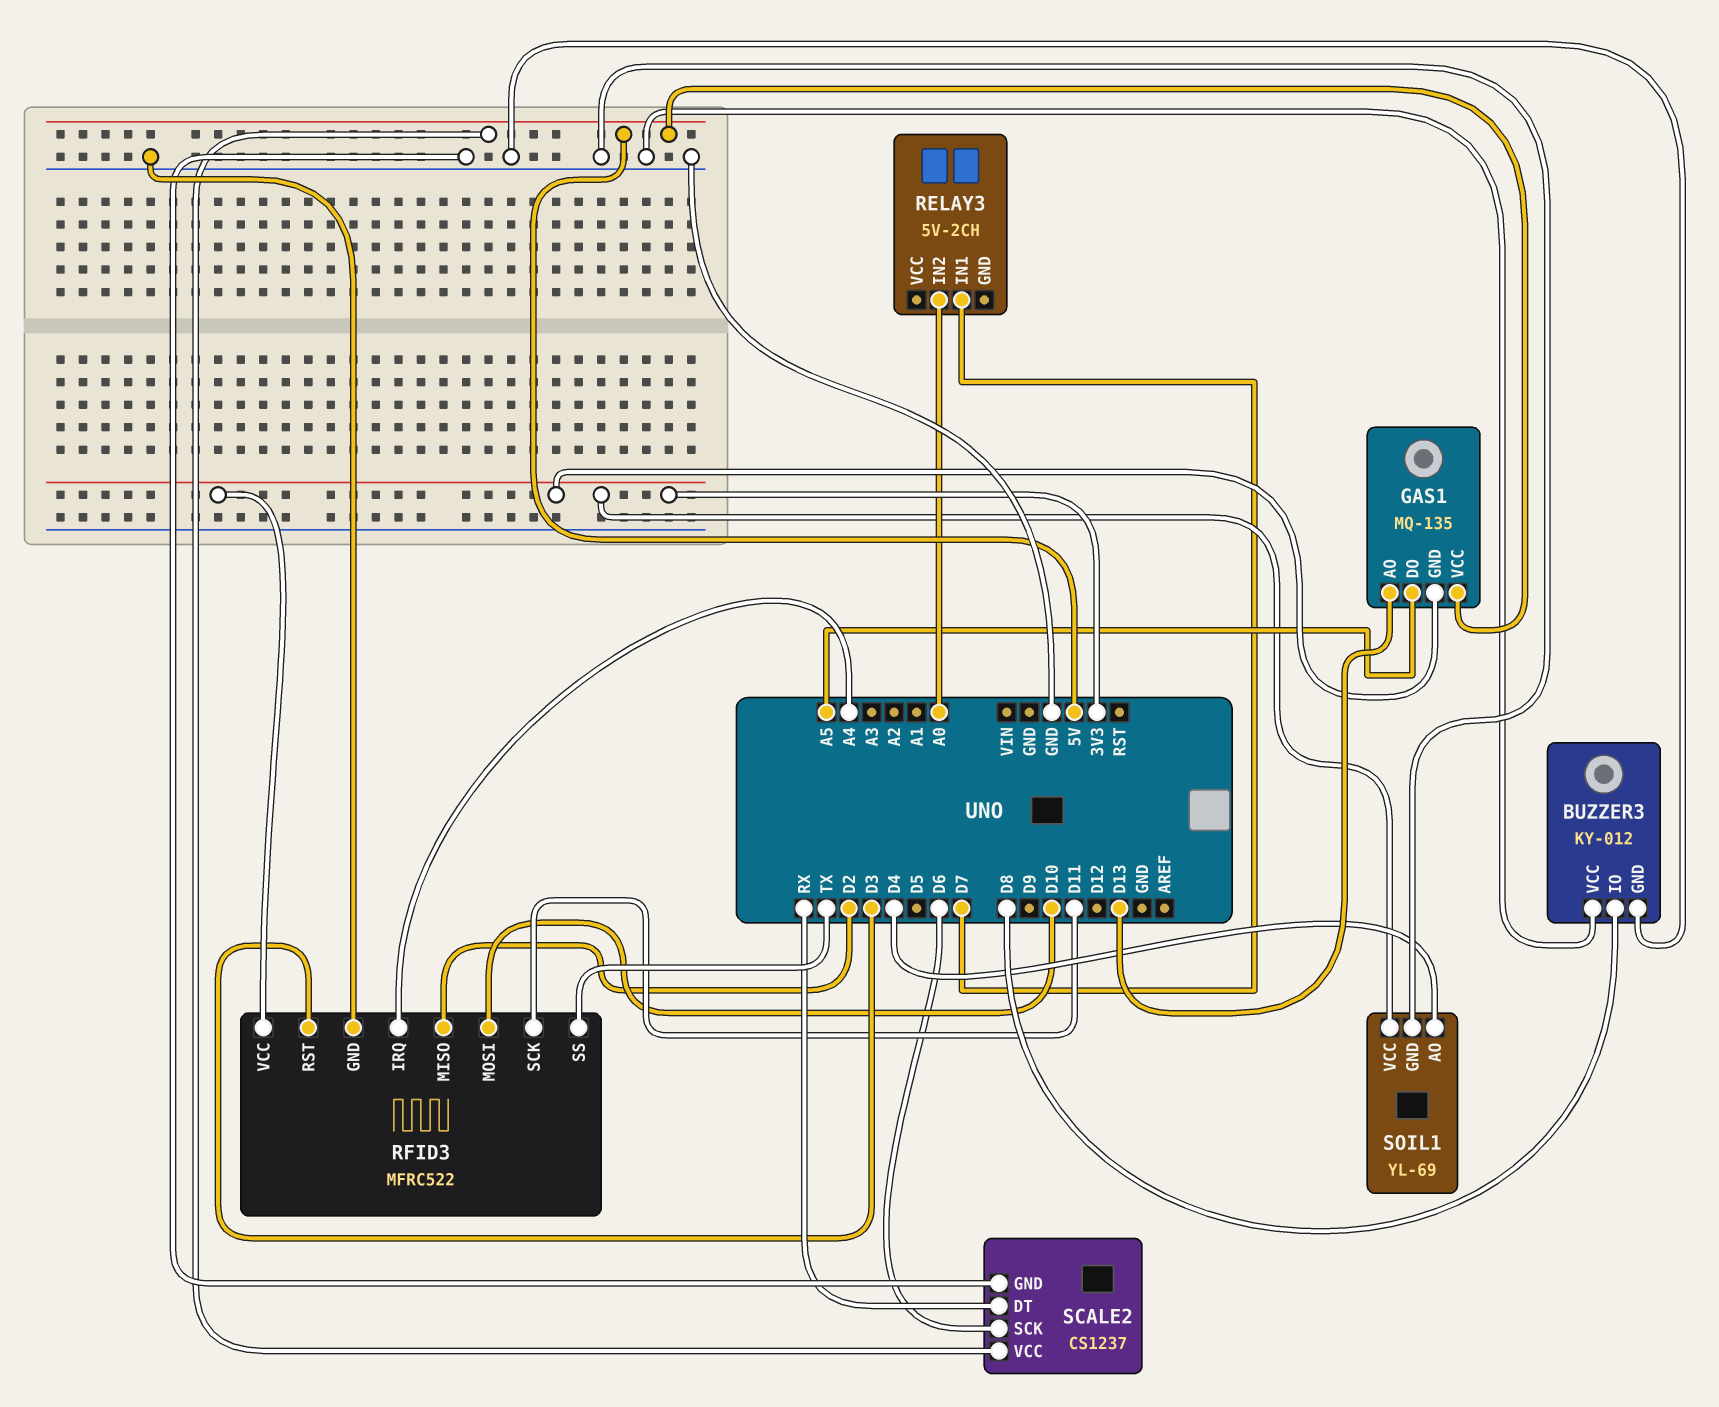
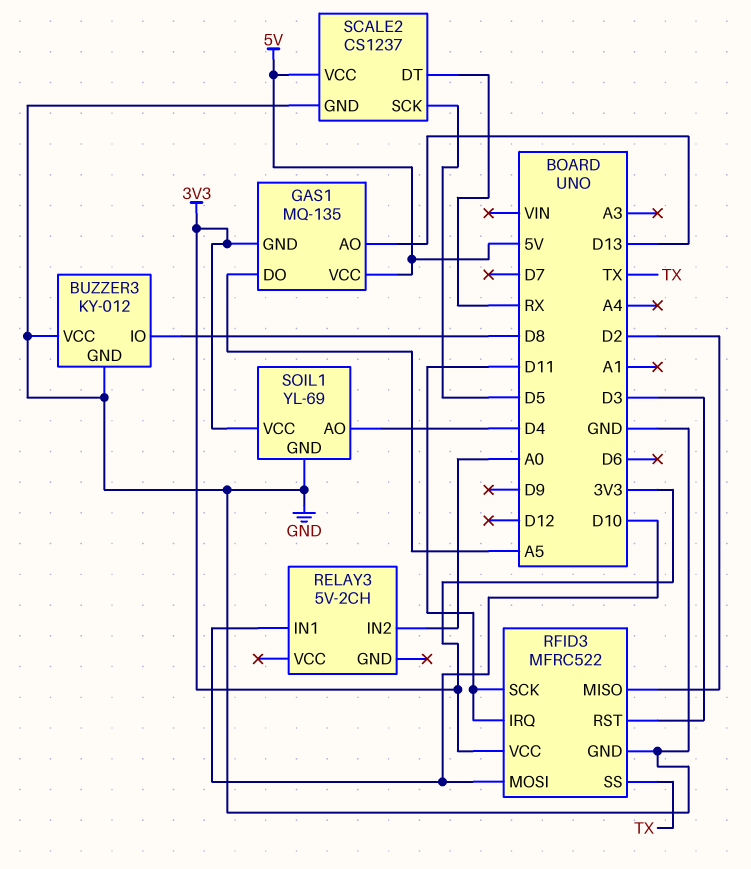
RELAY3 pin IN1: D7 -> D10
RFID3 pin IRQ: A4 -> D11
SCALE2 pin SCK: D6 -> D5

